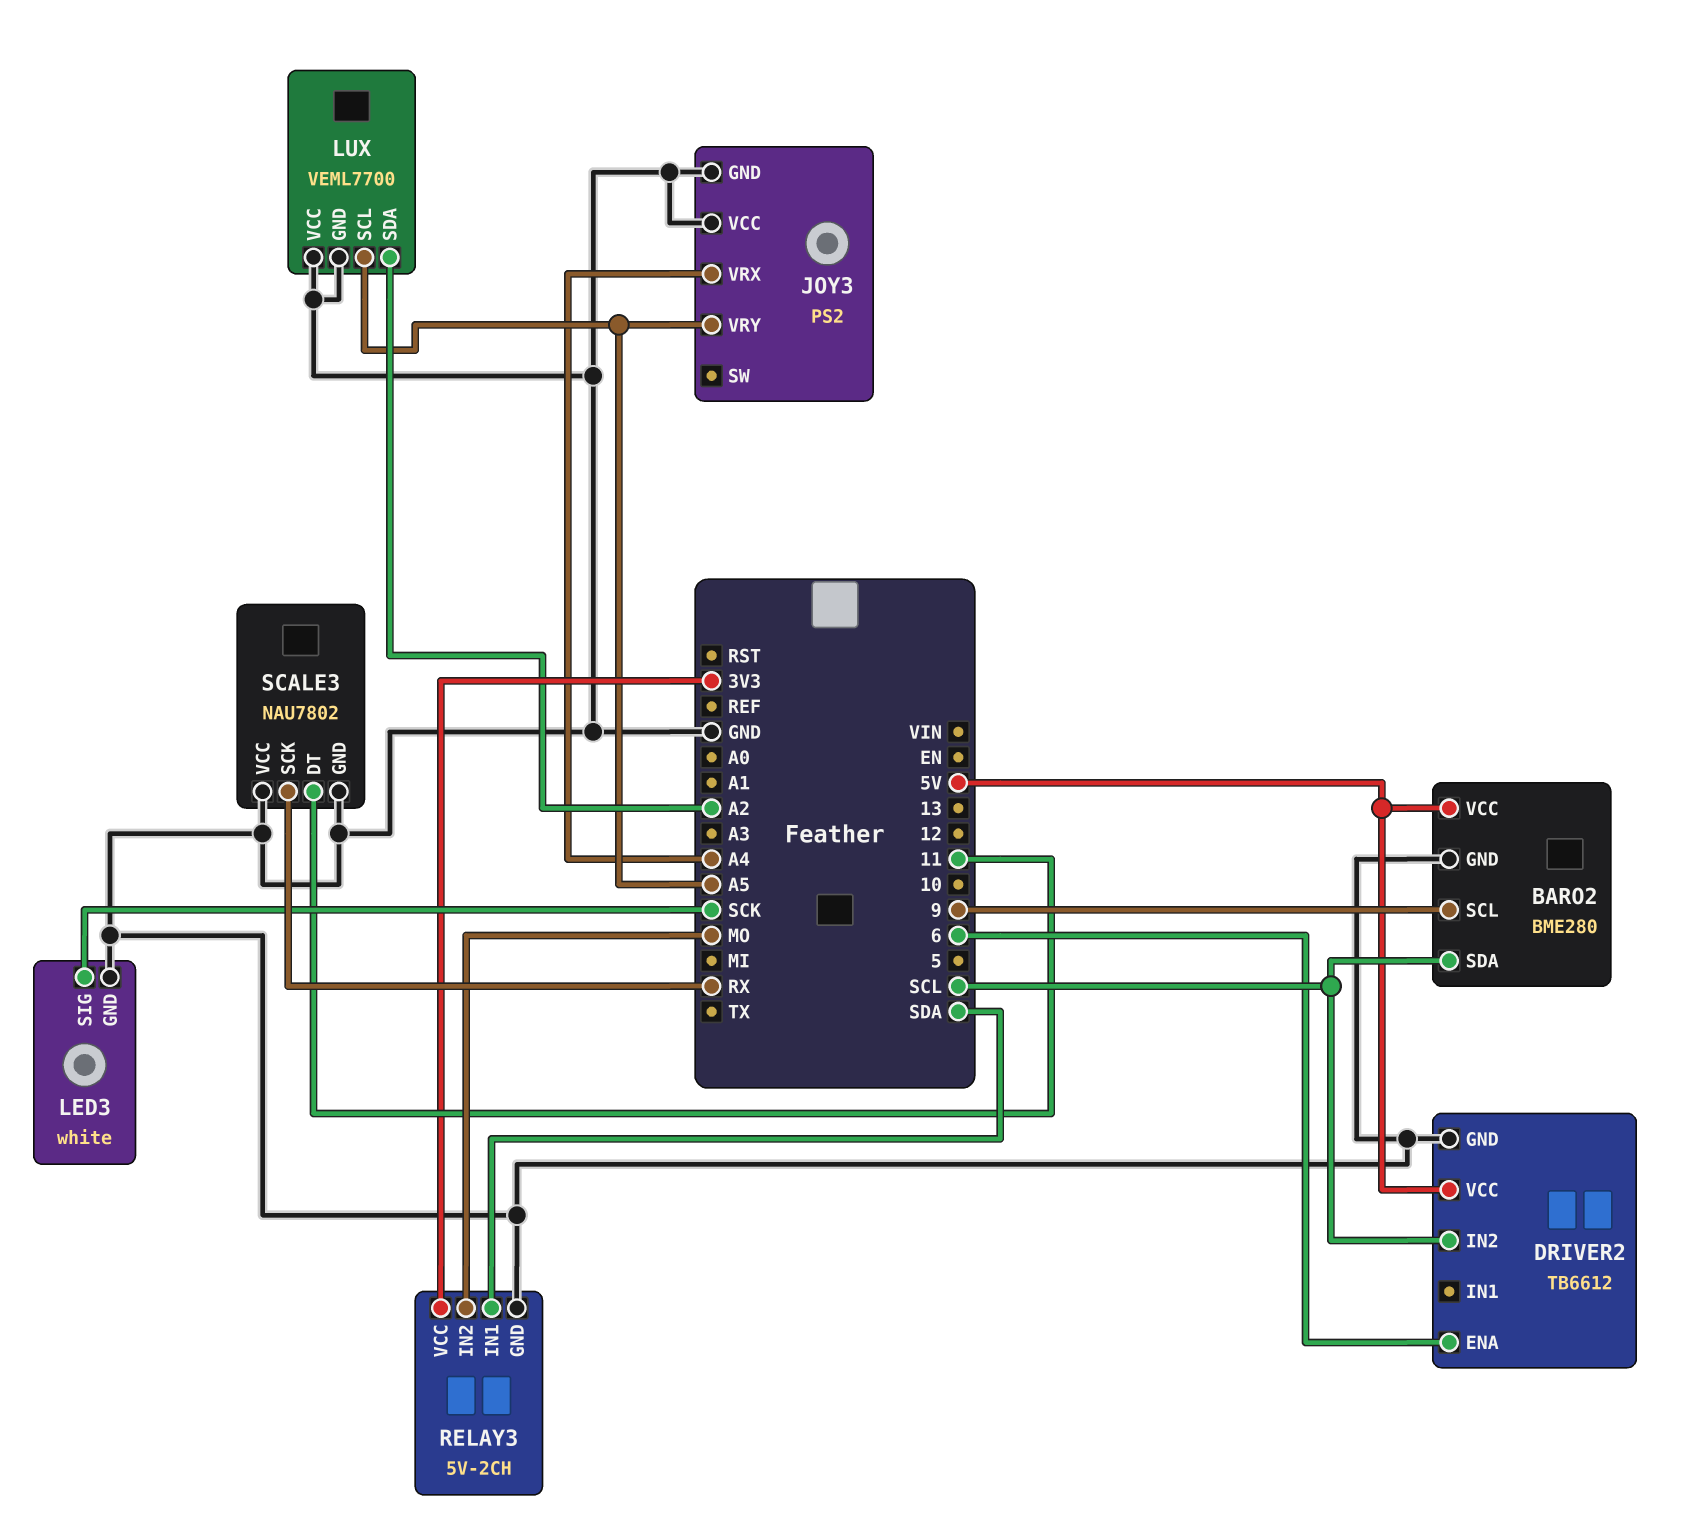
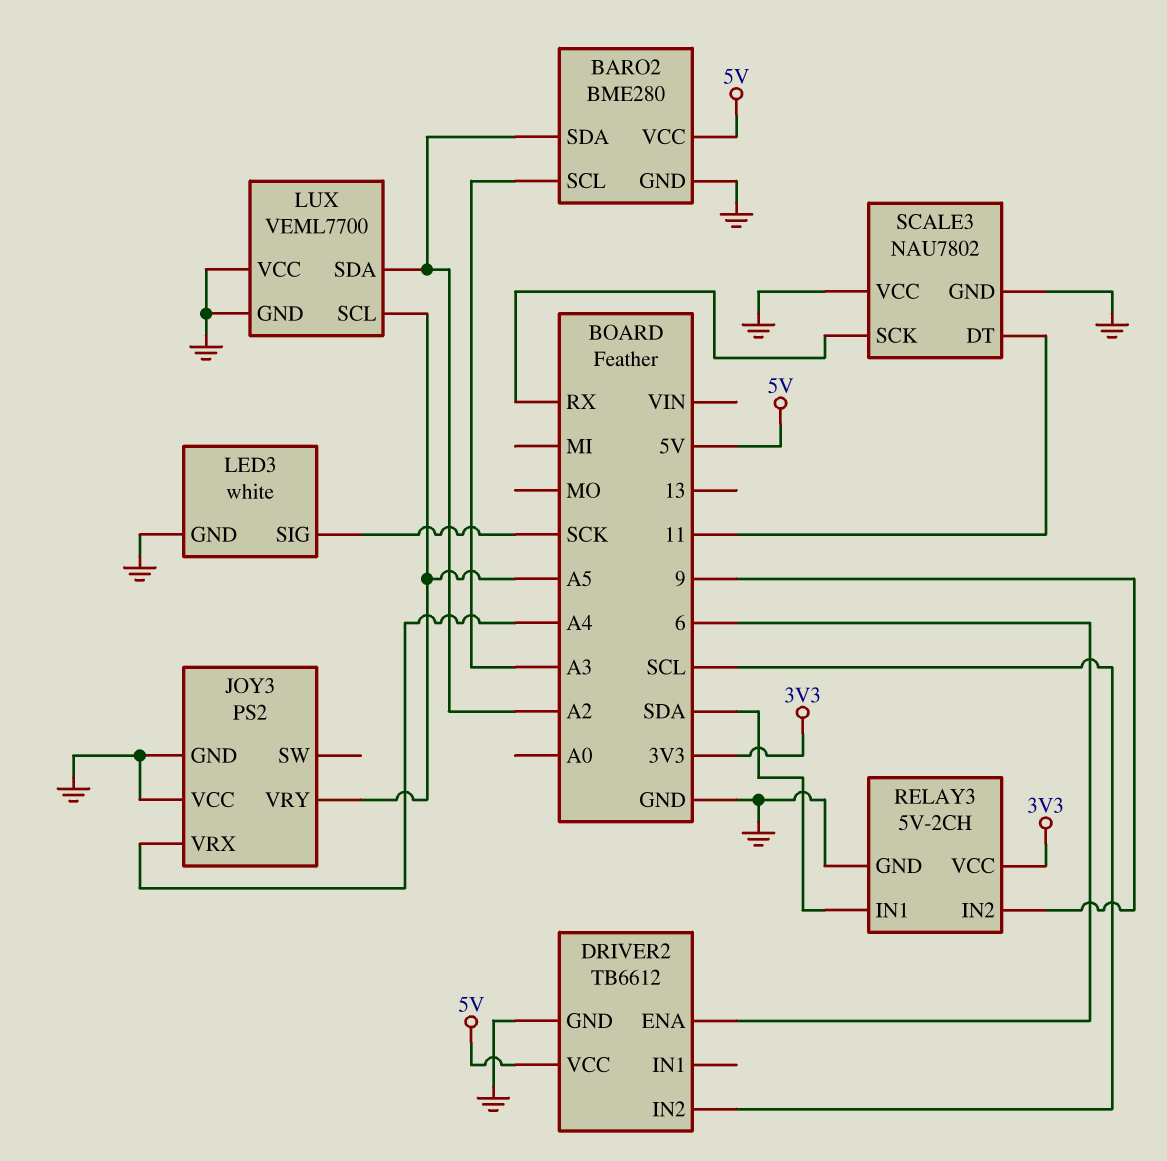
BARO2 pin SCL: 9 -> A3
BARO2 pin SDA: SCL -> A2
RELAY3 pin IN2: MO -> 9

